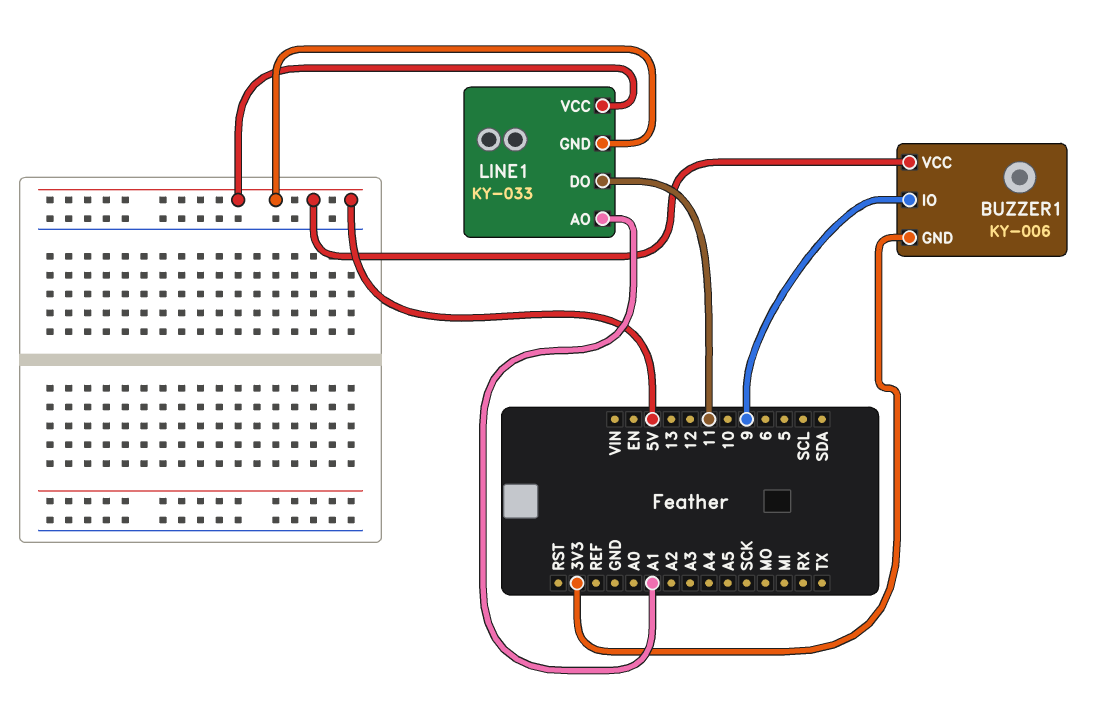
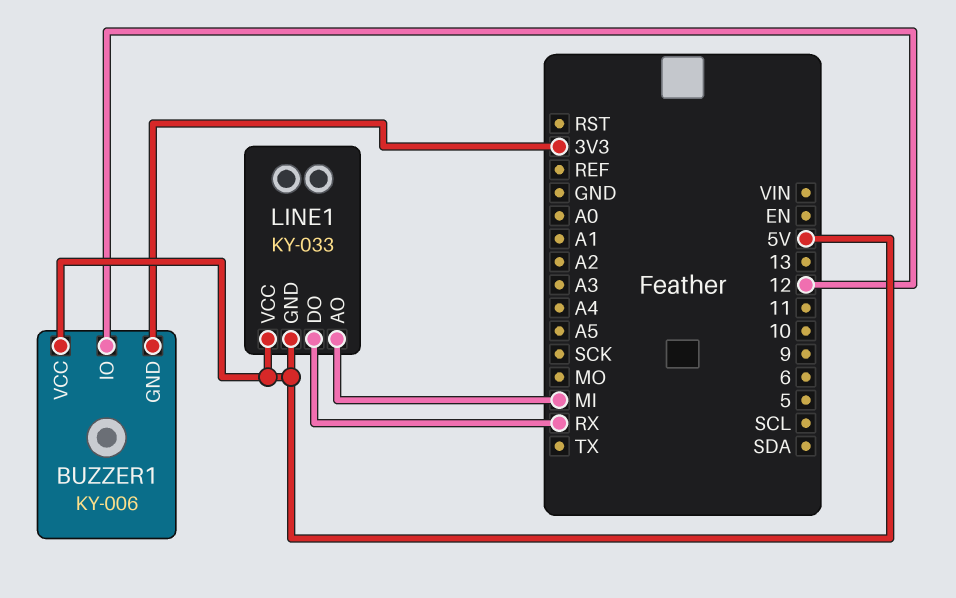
BUZZER1 pin IO: 9 -> 12
LINE1 pin AO: A1 -> MI
LINE1 pin DO: 11 -> RX

